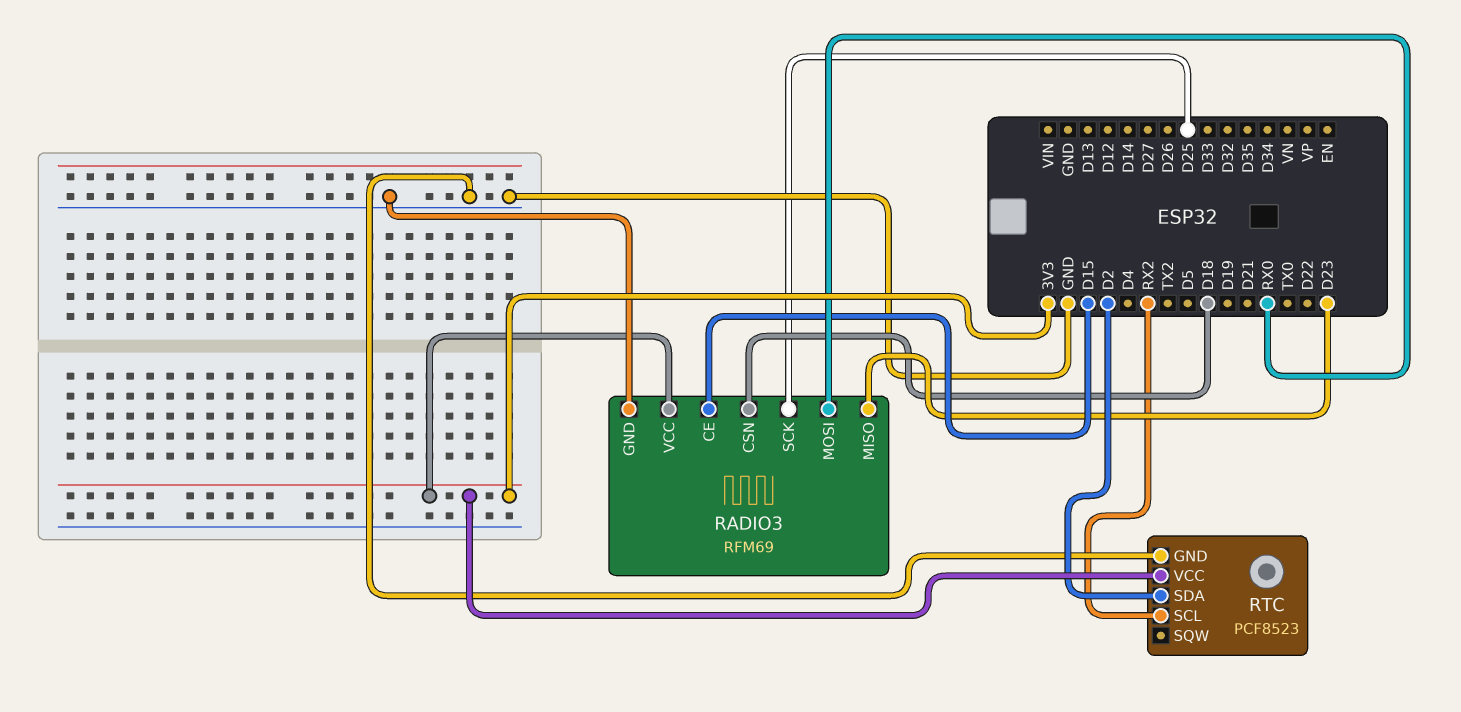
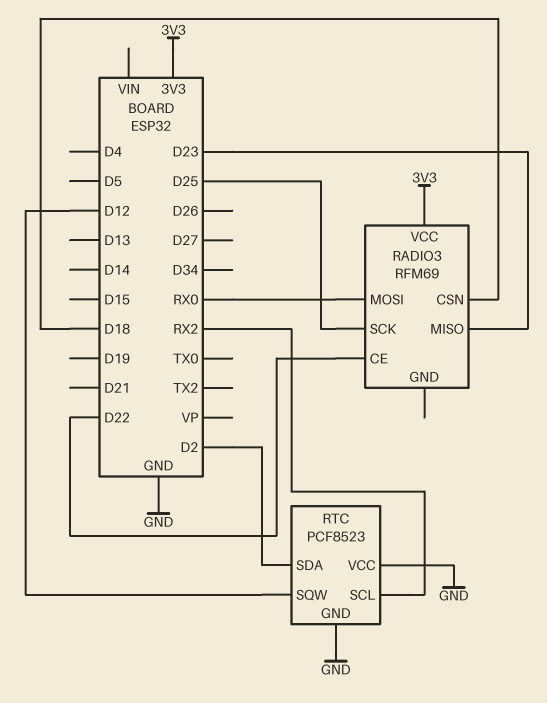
RADIO3 pin CE: D15 -> D22
RADIO3 pin GND: GND -> none
RTC pin SQW: none -> D12
RTC pin VCC: 3V3 -> GND

